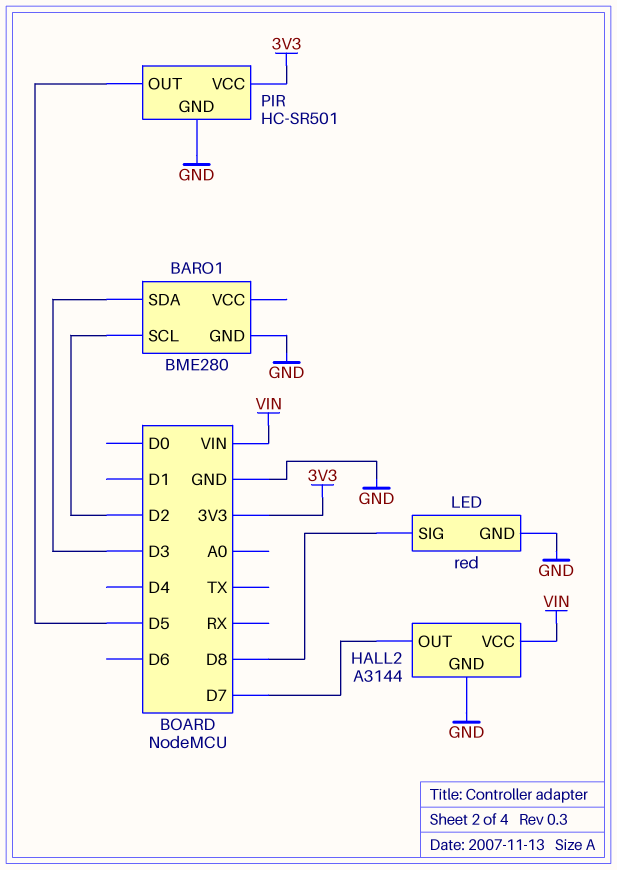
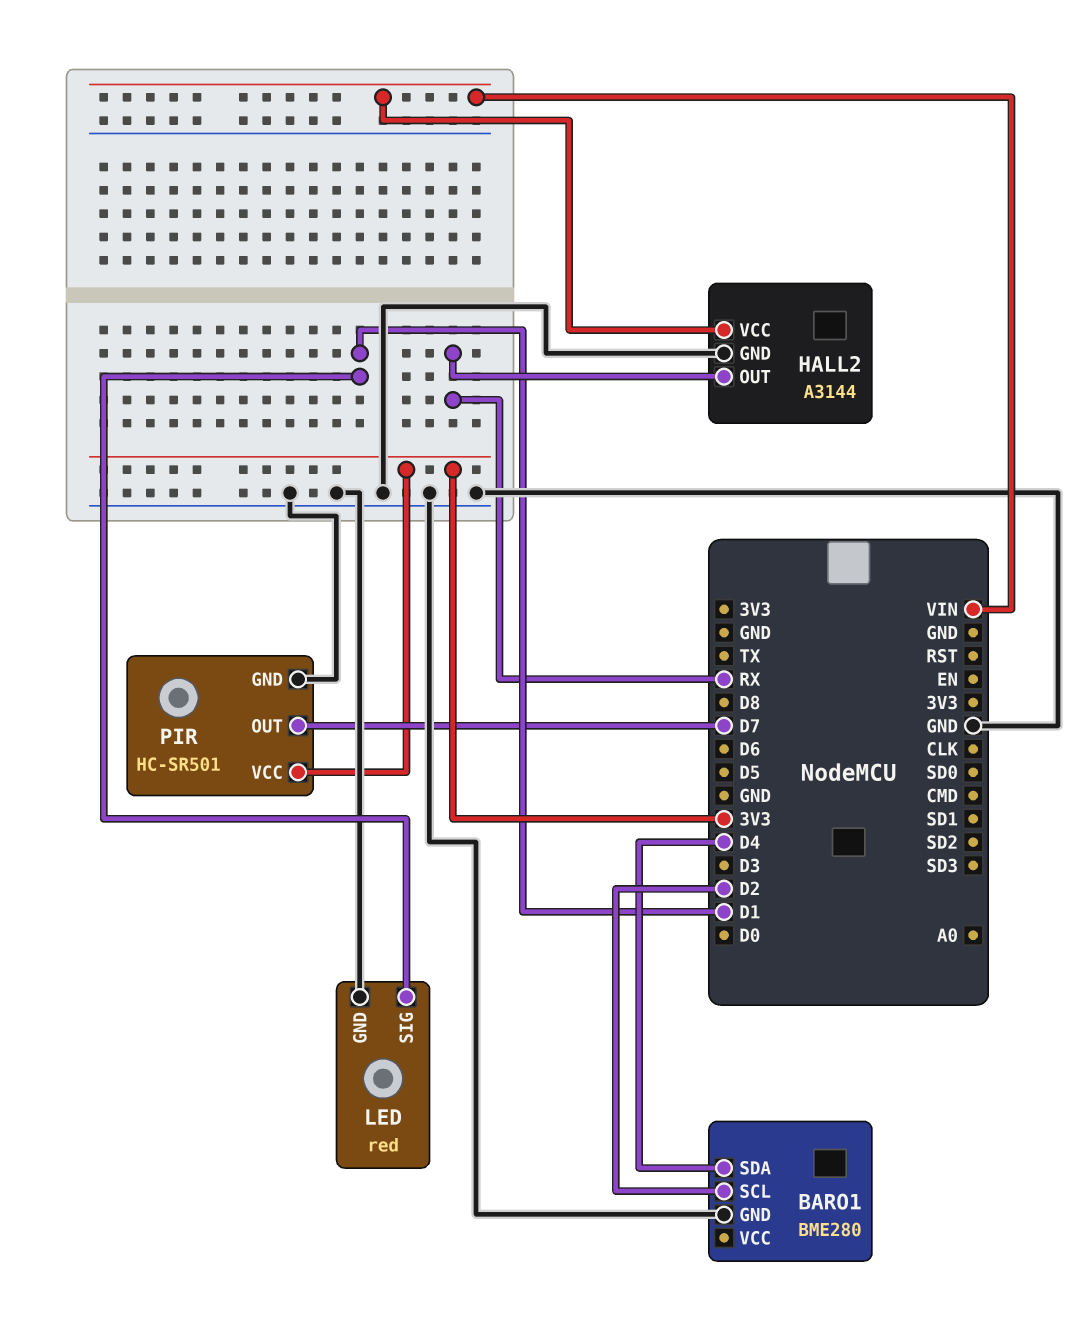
BARO1 pin SDA: D3 -> D4
HALL2 pin OUT: D7 -> RX
LED pin SIG: D8 -> D1
PIR pin OUT: D5 -> D7

